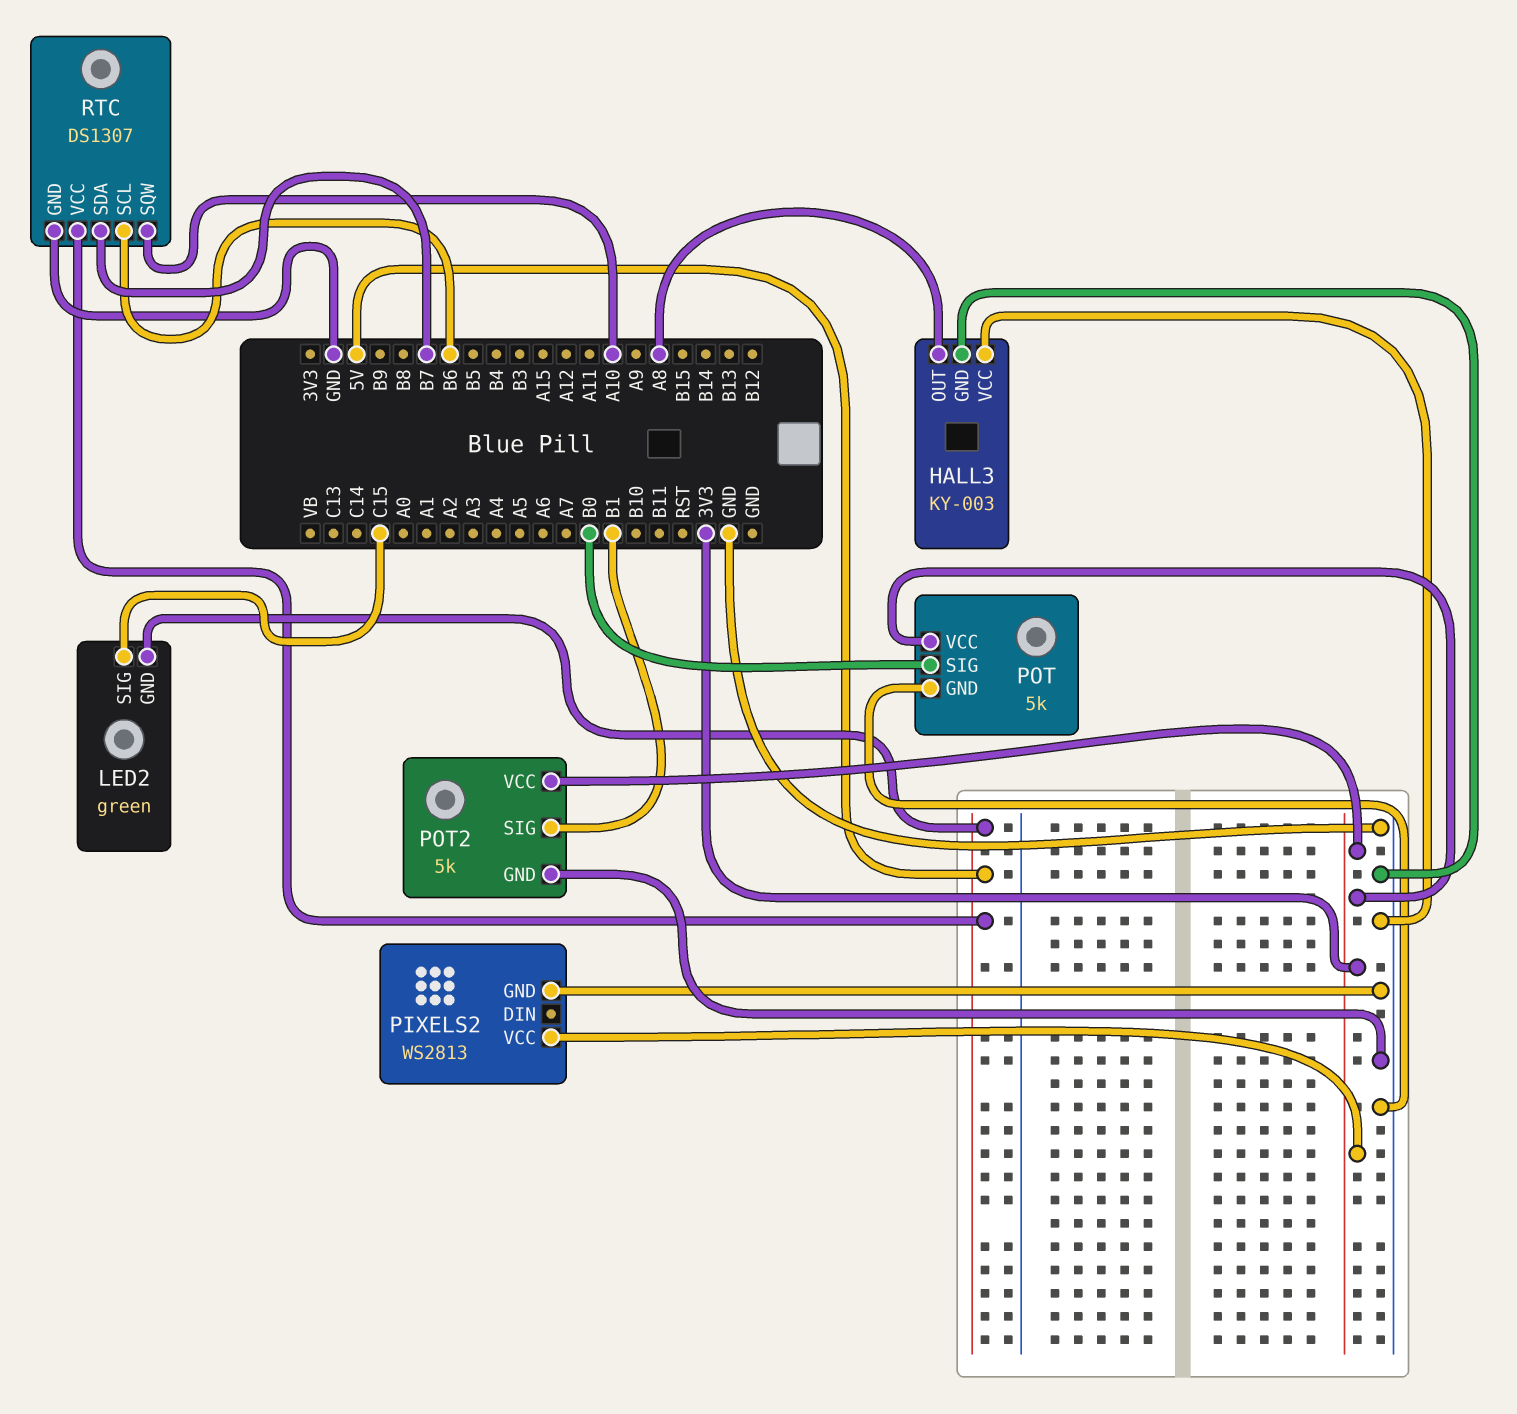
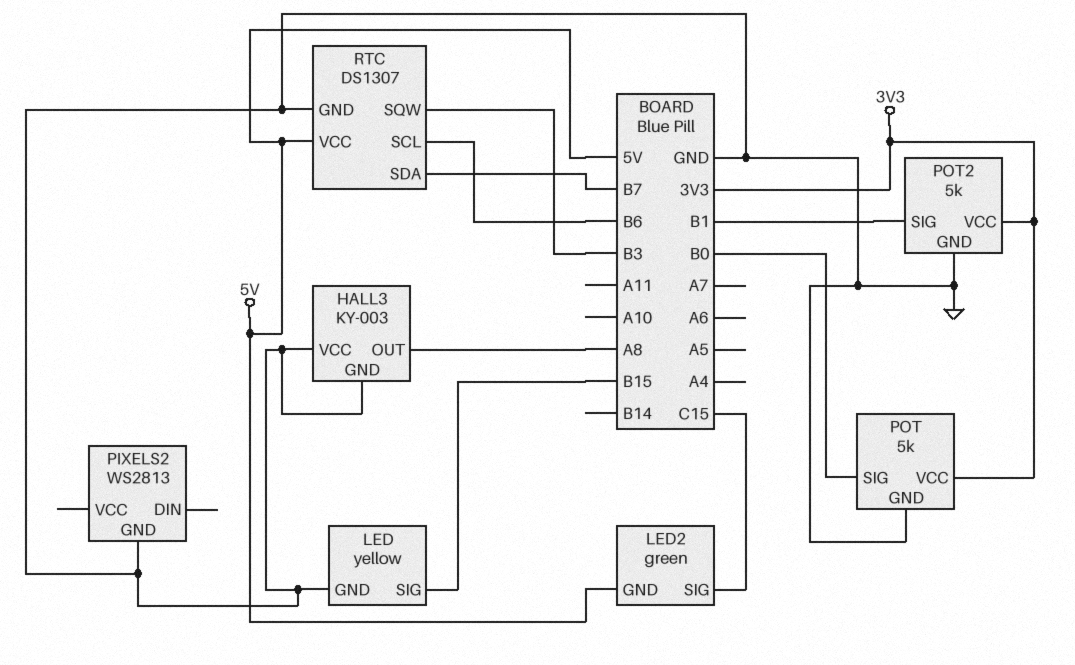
LED: none -> yellow
LED pin GND: none -> GND
LED pin SIG: none -> B15
PIXELS2 pin VCC: 3V3 -> none
RTC pin SQW: A10 -> B3

